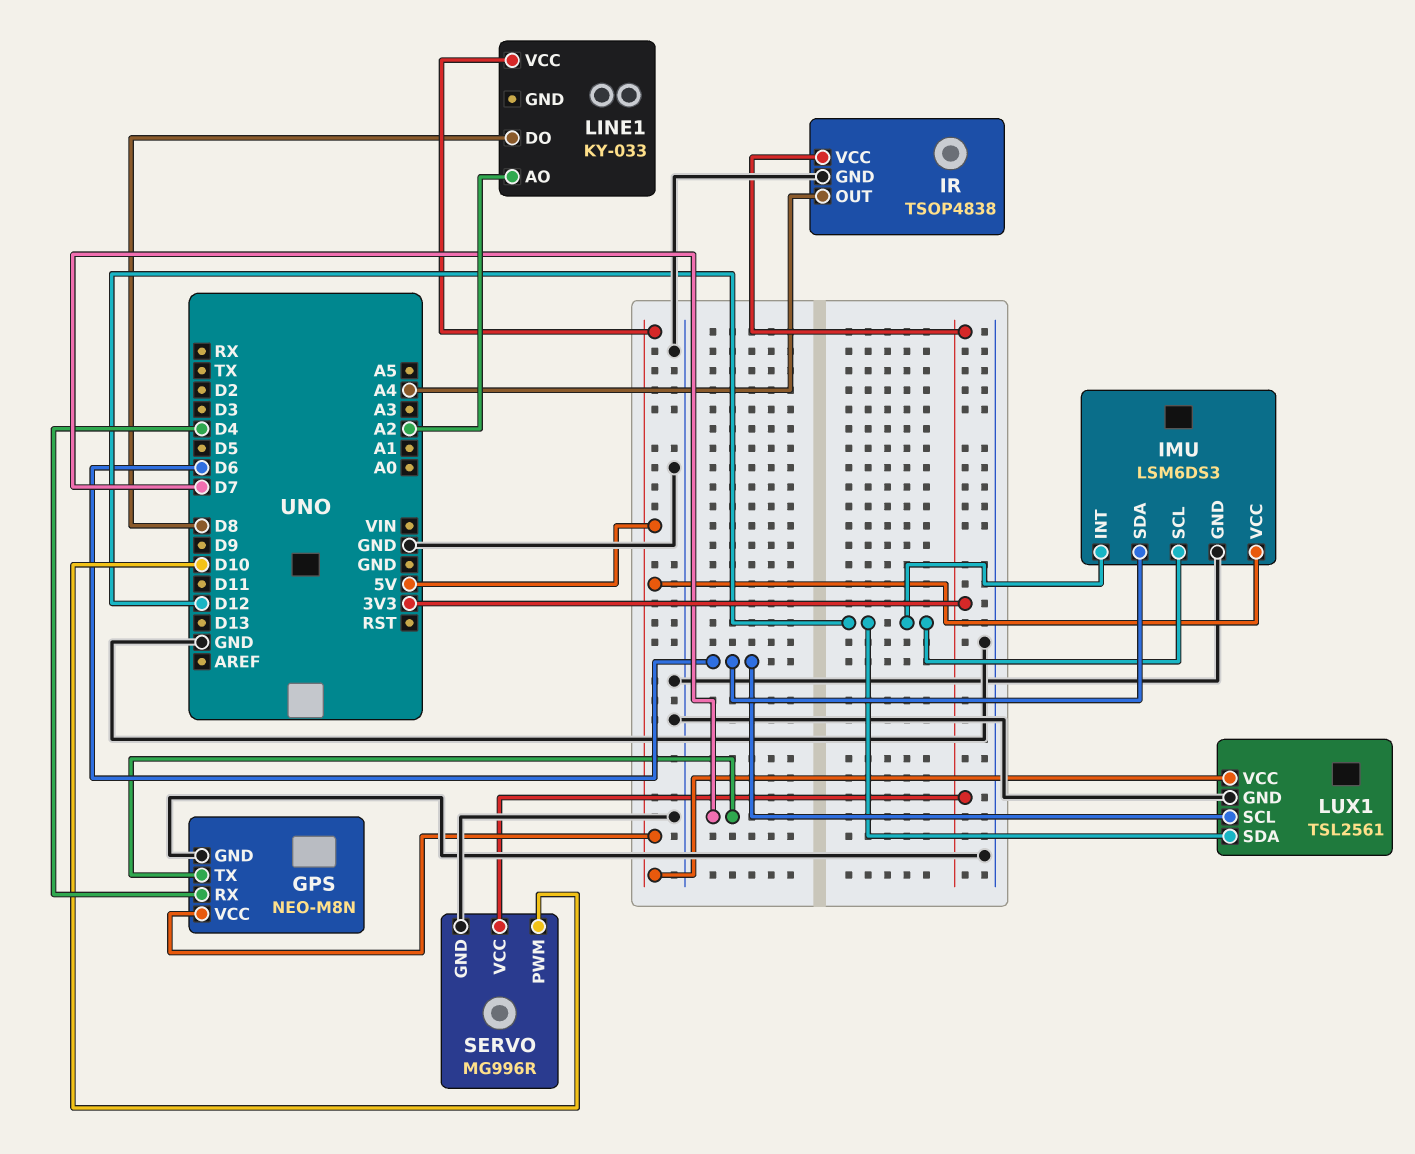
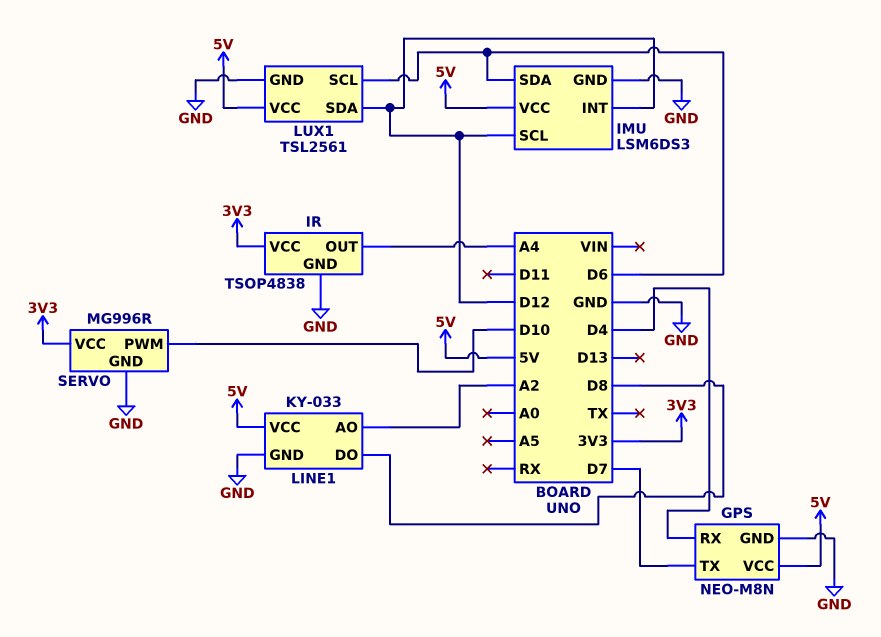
LINE1 pin GND: none -> GND

